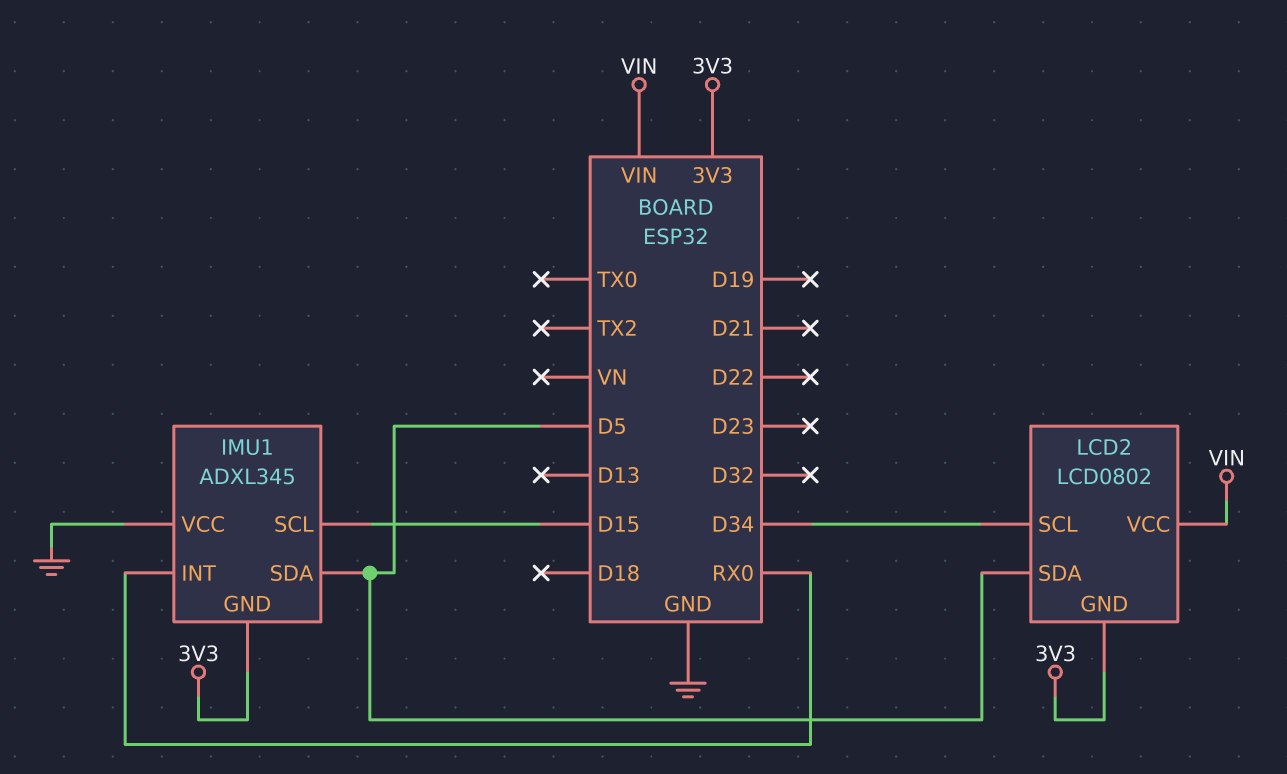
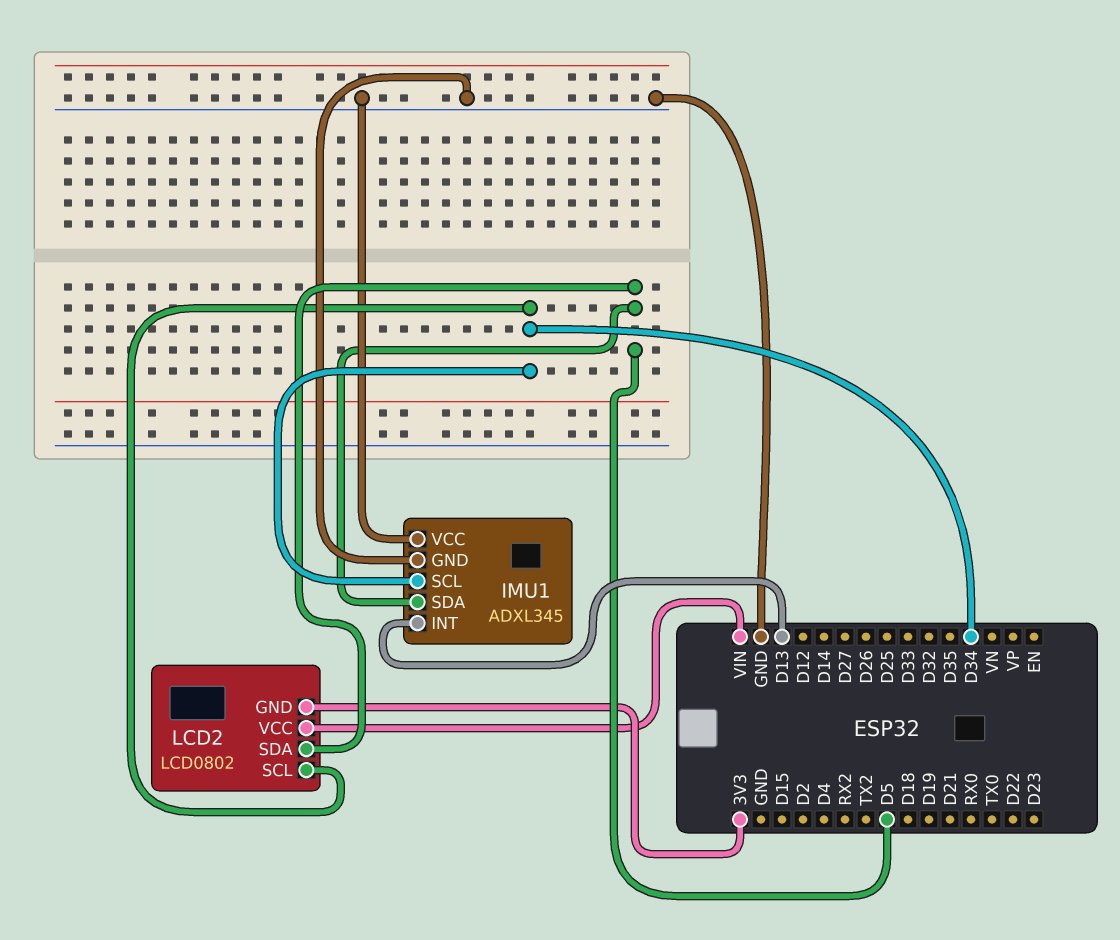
IMU1 pin GND: 3V3 -> GND
IMU1 pin INT: RX0 -> D13
IMU1 pin SCL: D15 -> D34

